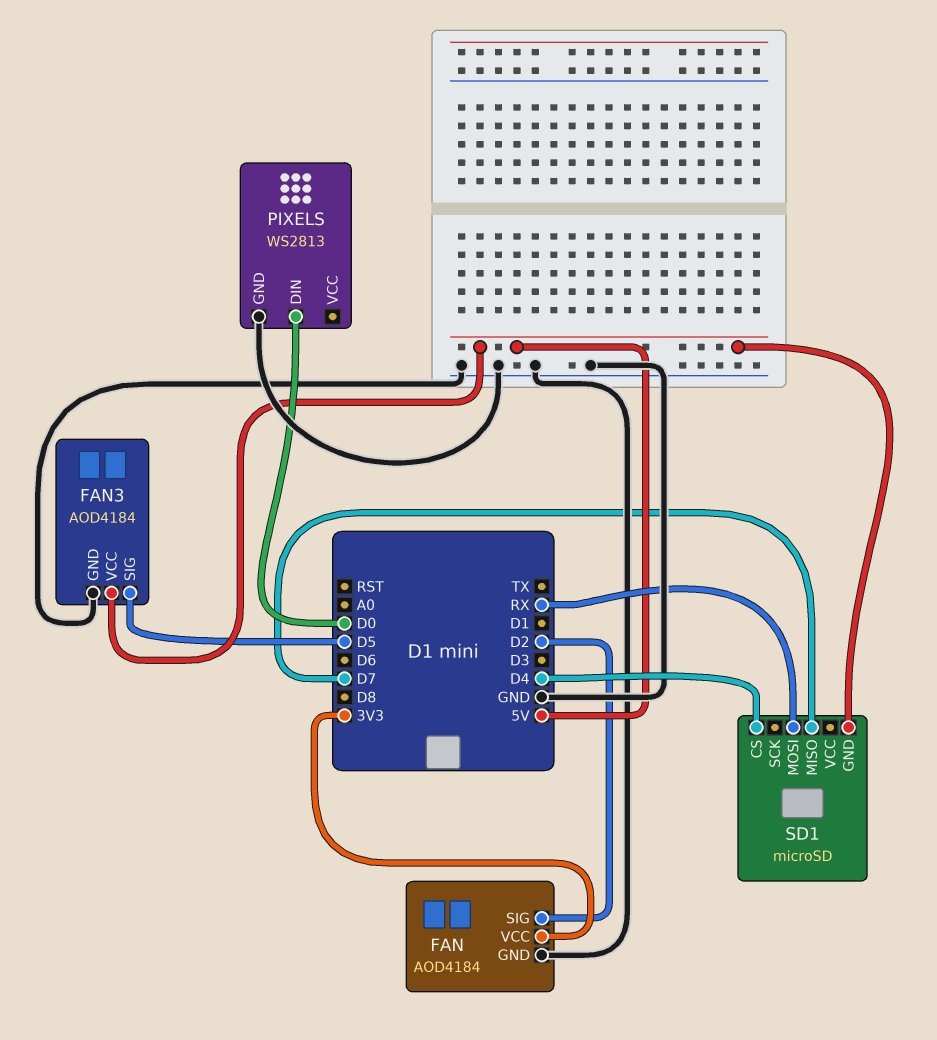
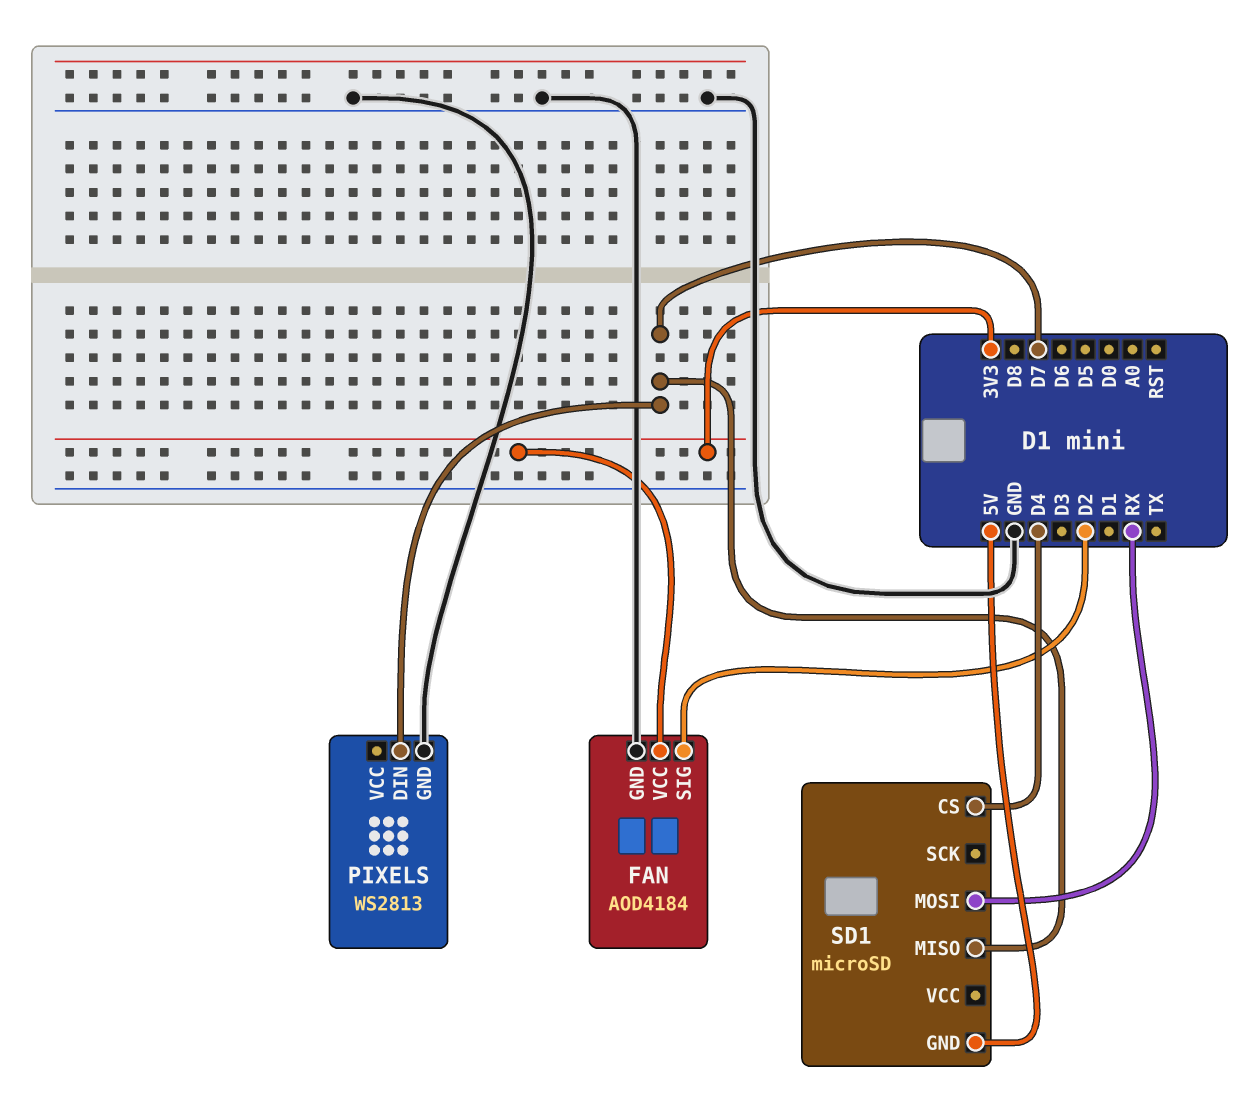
FAN3: AOD4184 -> none
FAN3 pin GND: GND -> none
FAN3 pin SIG: D5 -> none
FAN3 pin VCC: 5V -> none
PIXELS pin DIN: D0 -> D7

